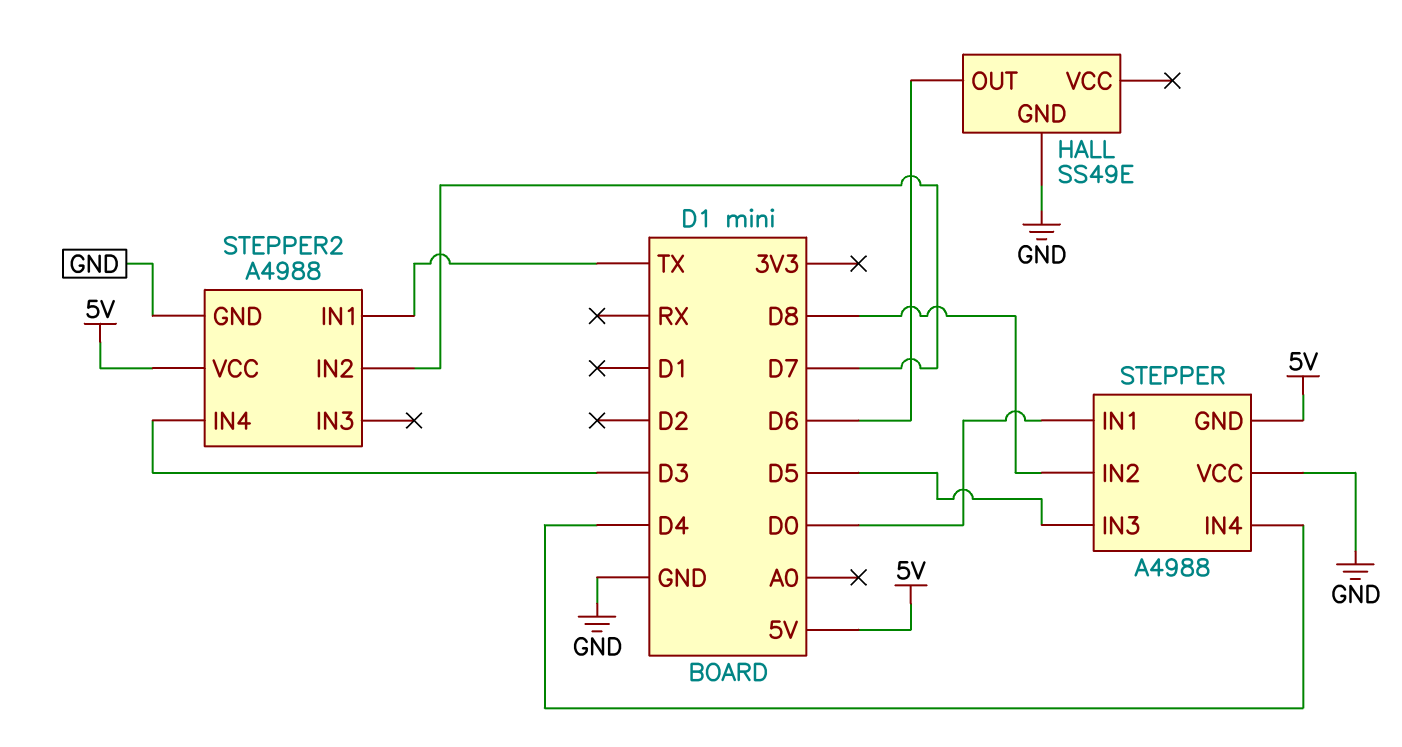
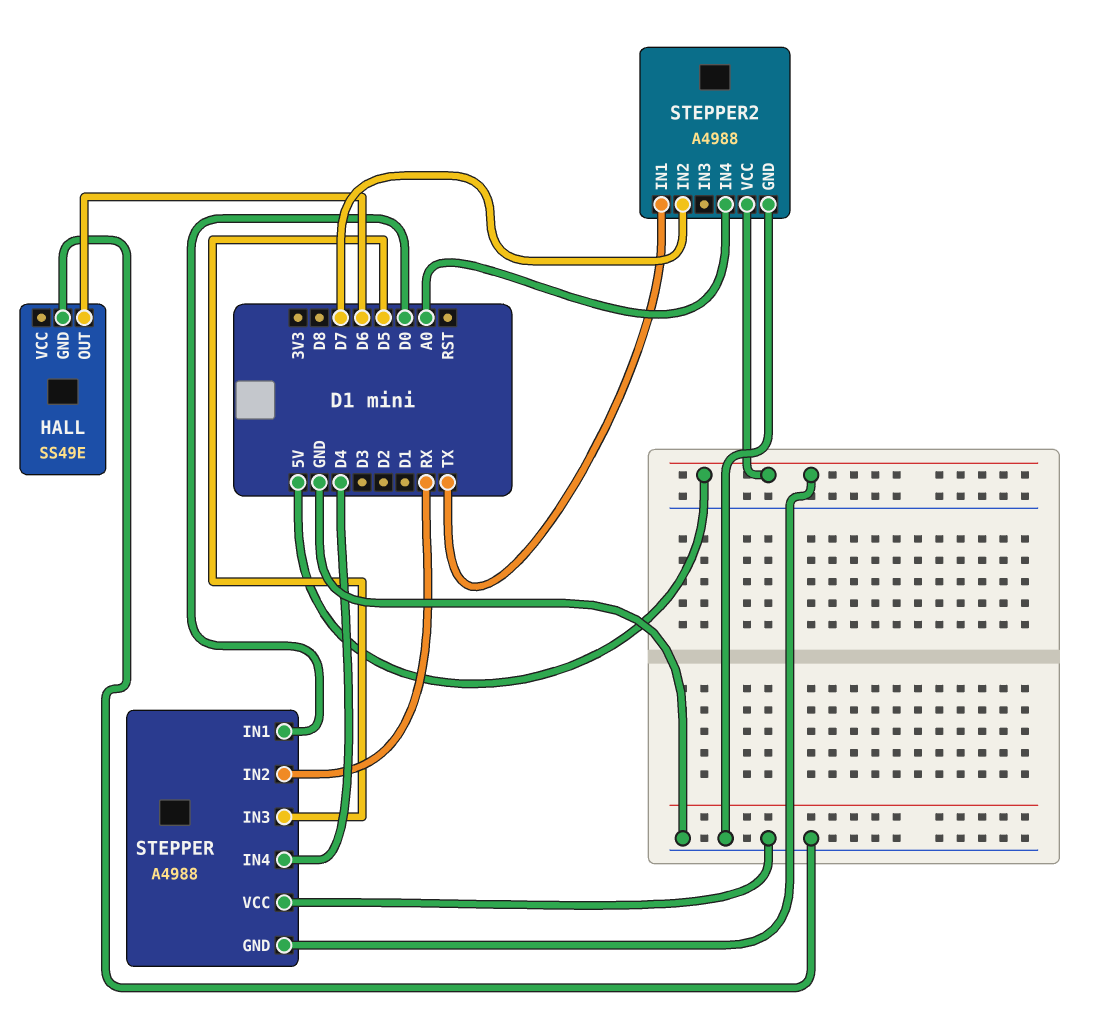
STEPPER pin IN2: D8 -> RX
STEPPER2 pin IN4: D3 -> A0

